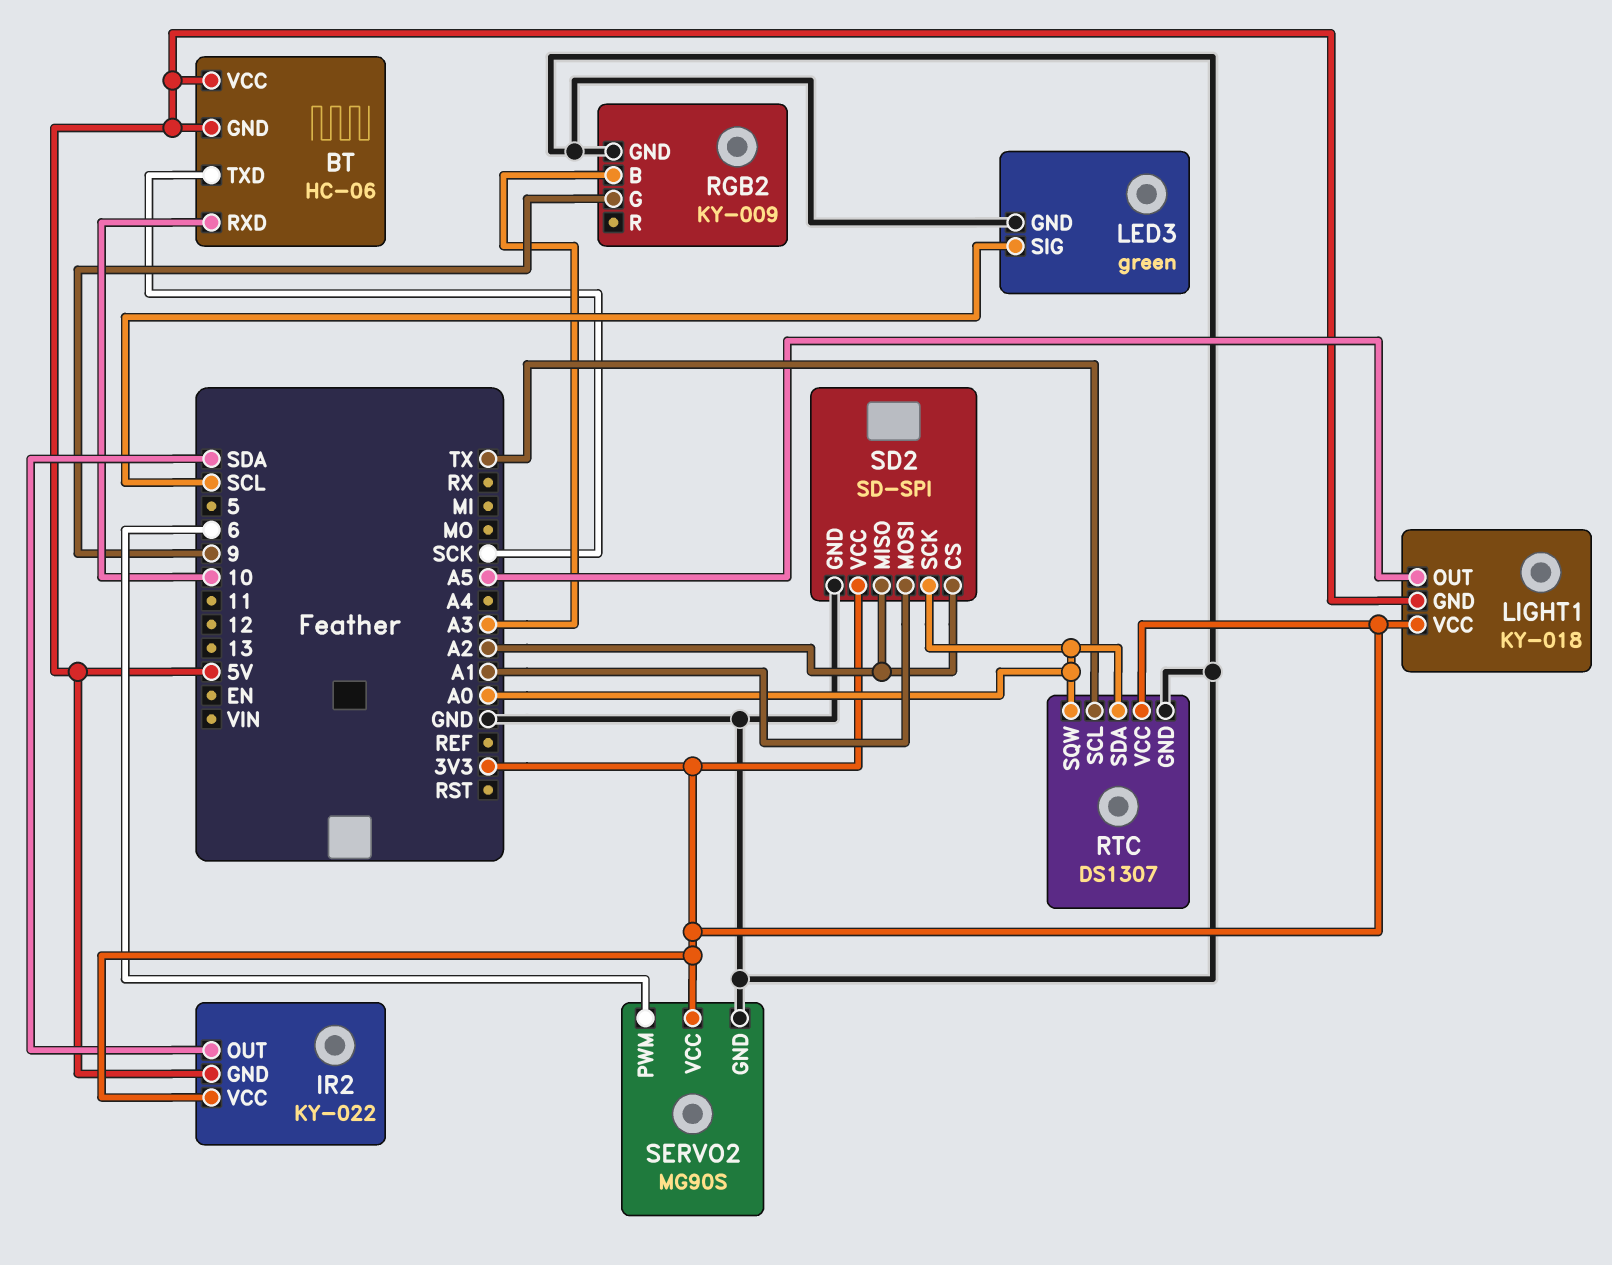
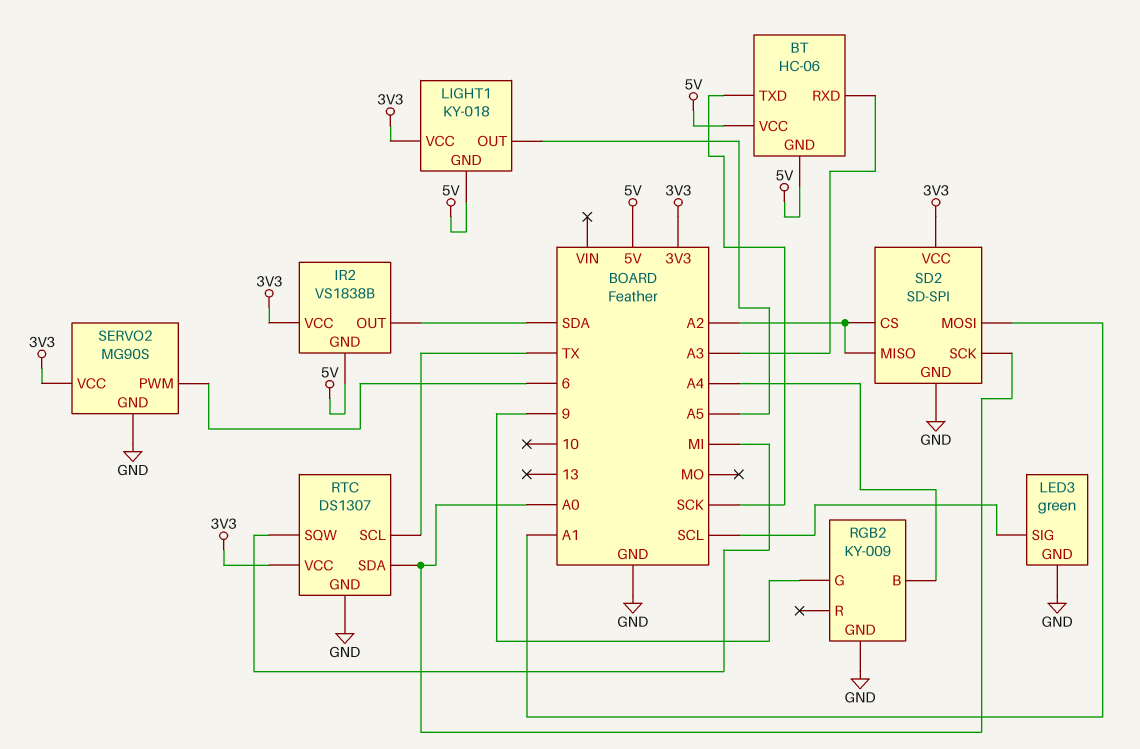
BT pin RXD: 10 -> A3
IR2: KY-022 -> VS1838B
RGB2 pin B: A3 -> A4
RTC pin SQW: A0 -> MI

